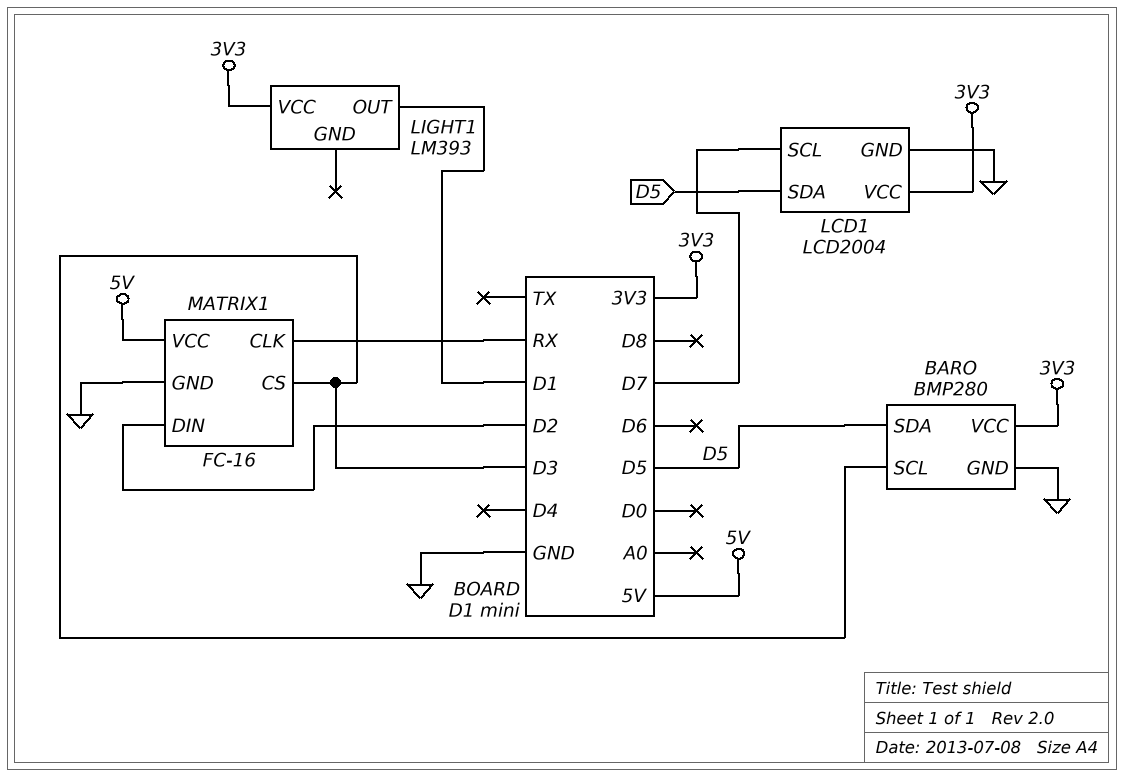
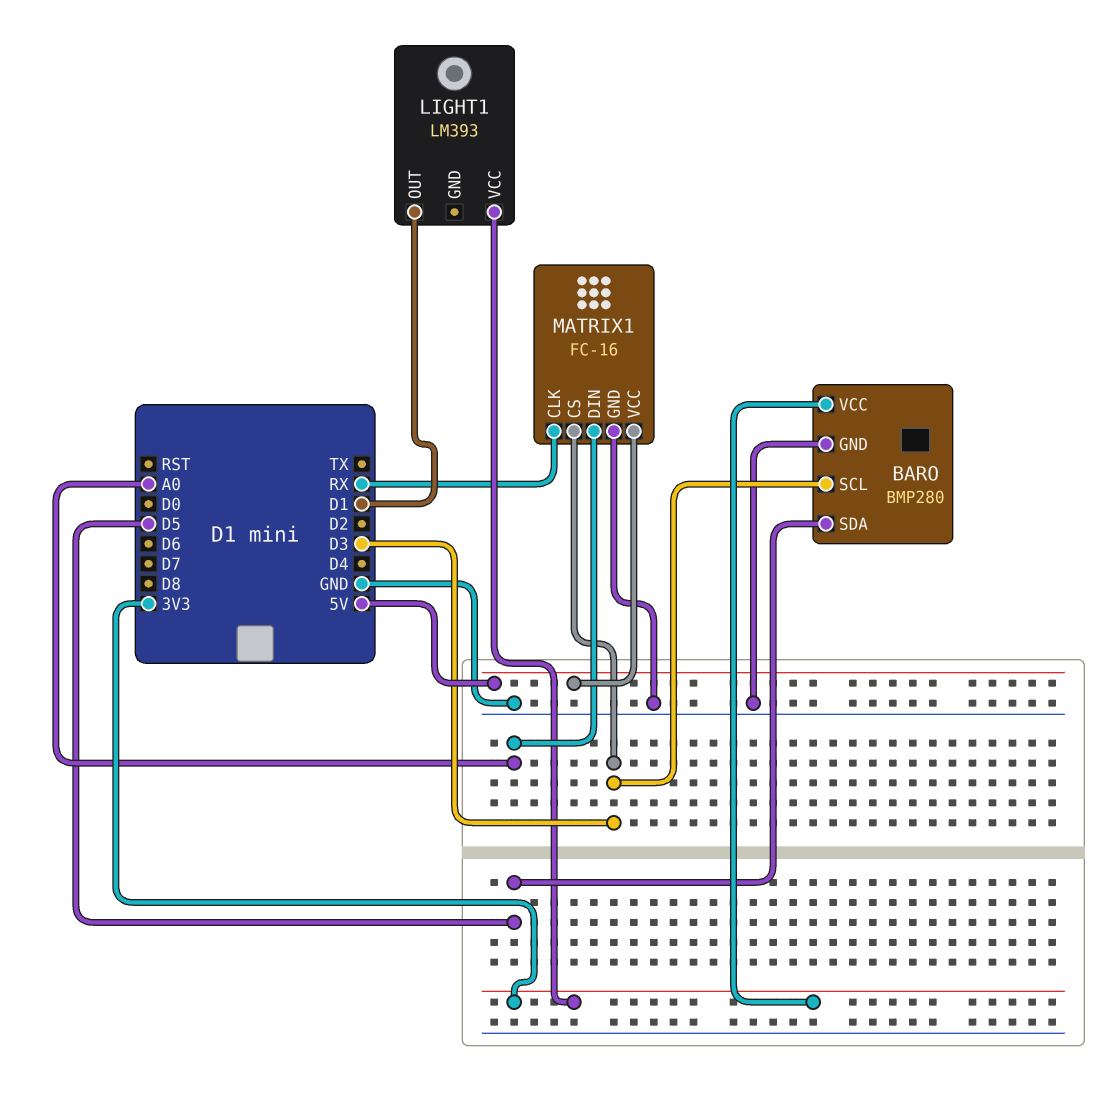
LCD1: LCD2004 -> none
LCD1 pin GND: GND -> none
LCD1 pin SCL: D7 -> none
LCD1 pin SDA: D5 -> none
LCD1 pin VCC: 3V3 -> none
MATRIX1 pin DIN: D2 -> A0

